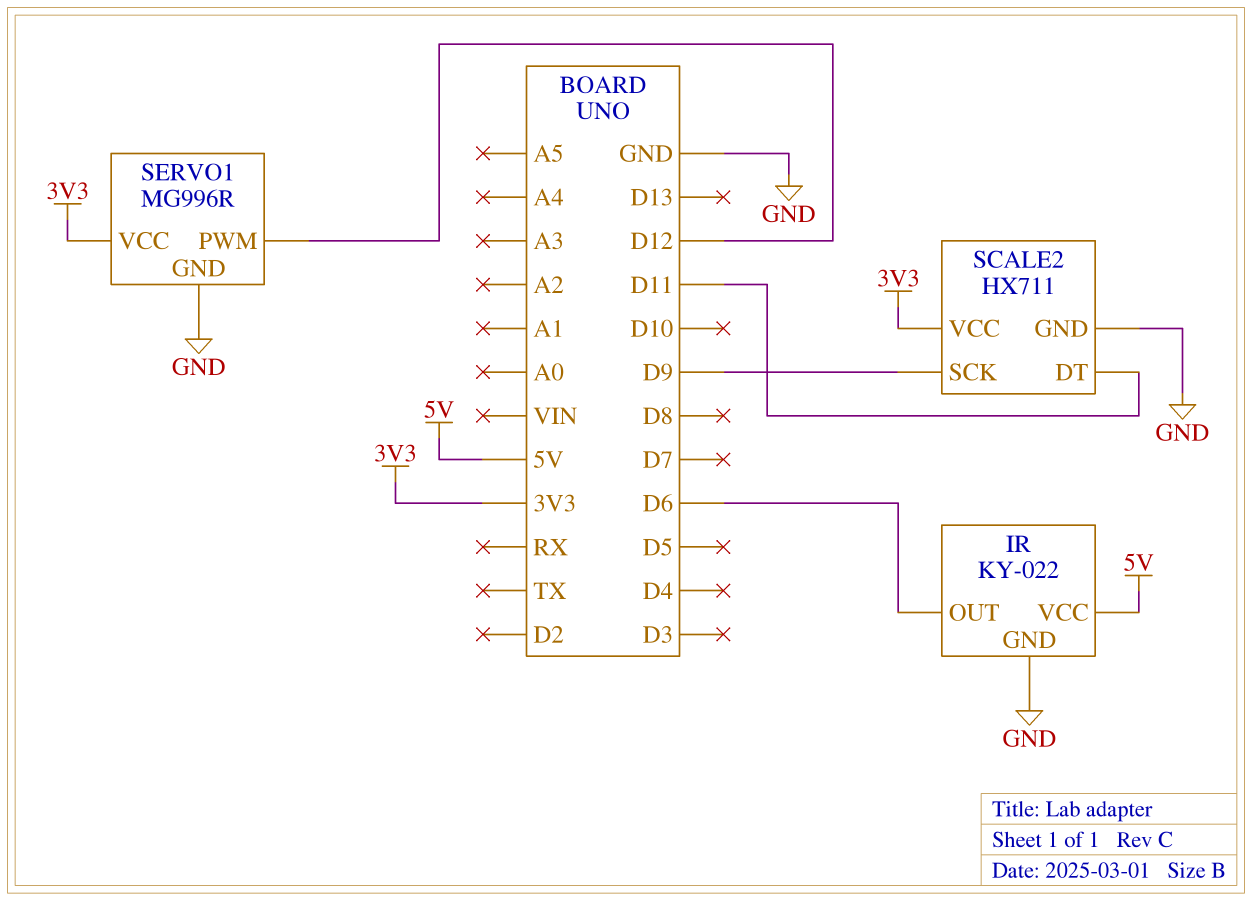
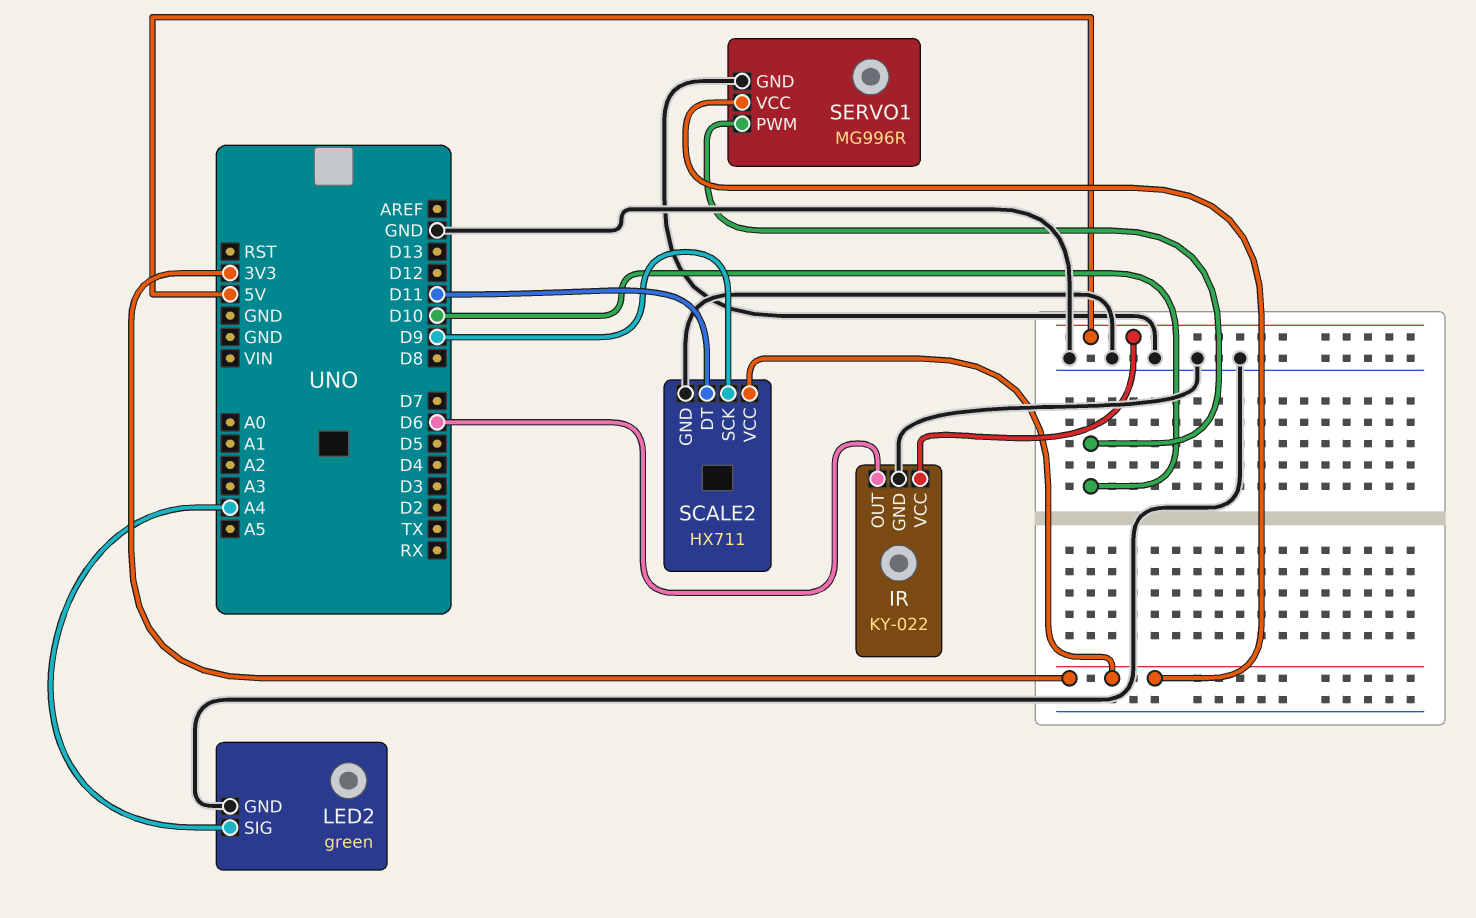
LED2: none -> green
LED2 pin GND: none -> GND
LED2 pin SIG: none -> A4
SERVO1 pin PWM: D12 -> D10

